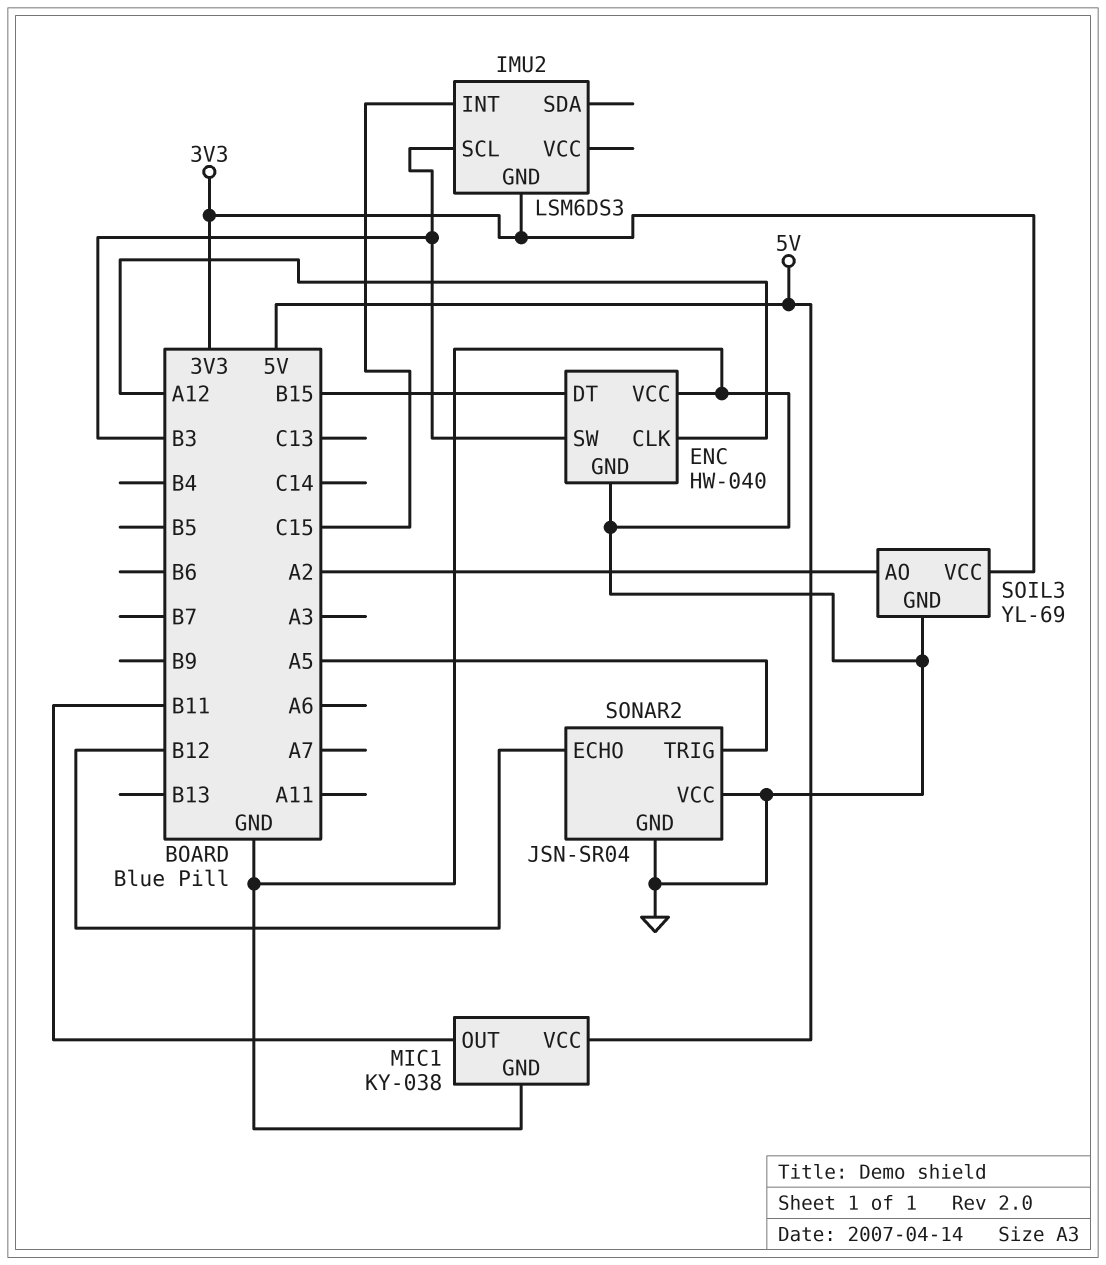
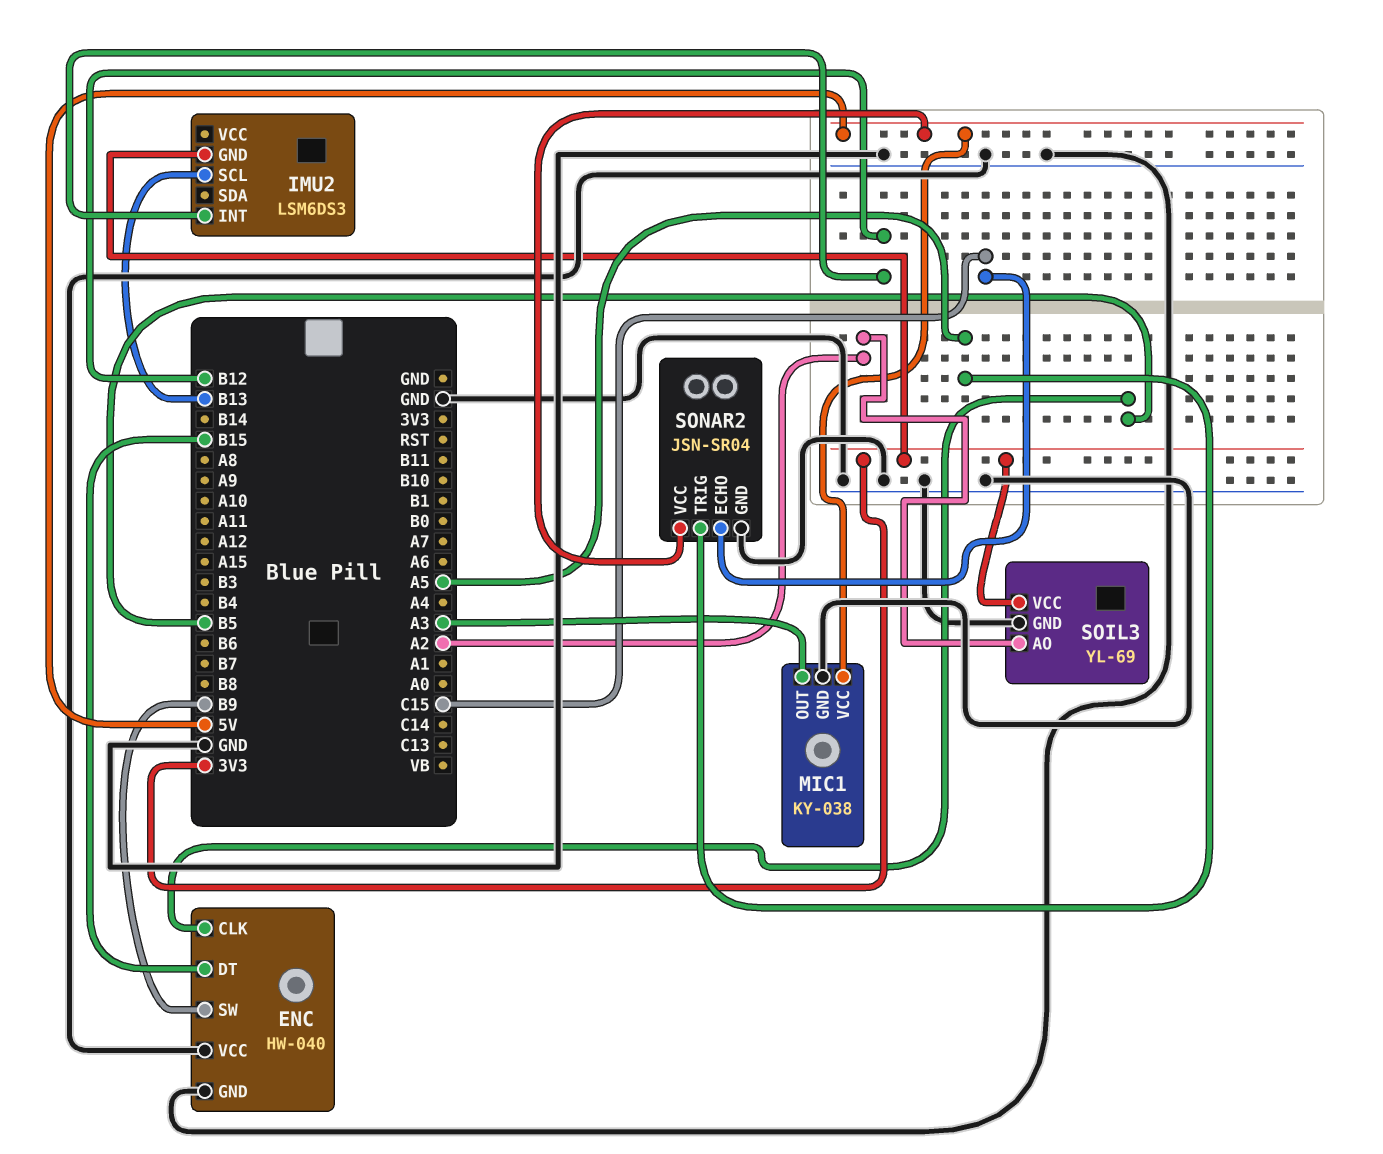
ENC pin CLK: A12 -> B5
ENC pin SW: B3 -> B9
IMU2 pin INT: C15 -> B12
IMU2 pin SCL: B3 -> B13
MIC1 pin OUT: B11 -> A3
SONAR2 pin ECHO: B12 -> C15
SONAR2 pin VCC: GND -> 5V

